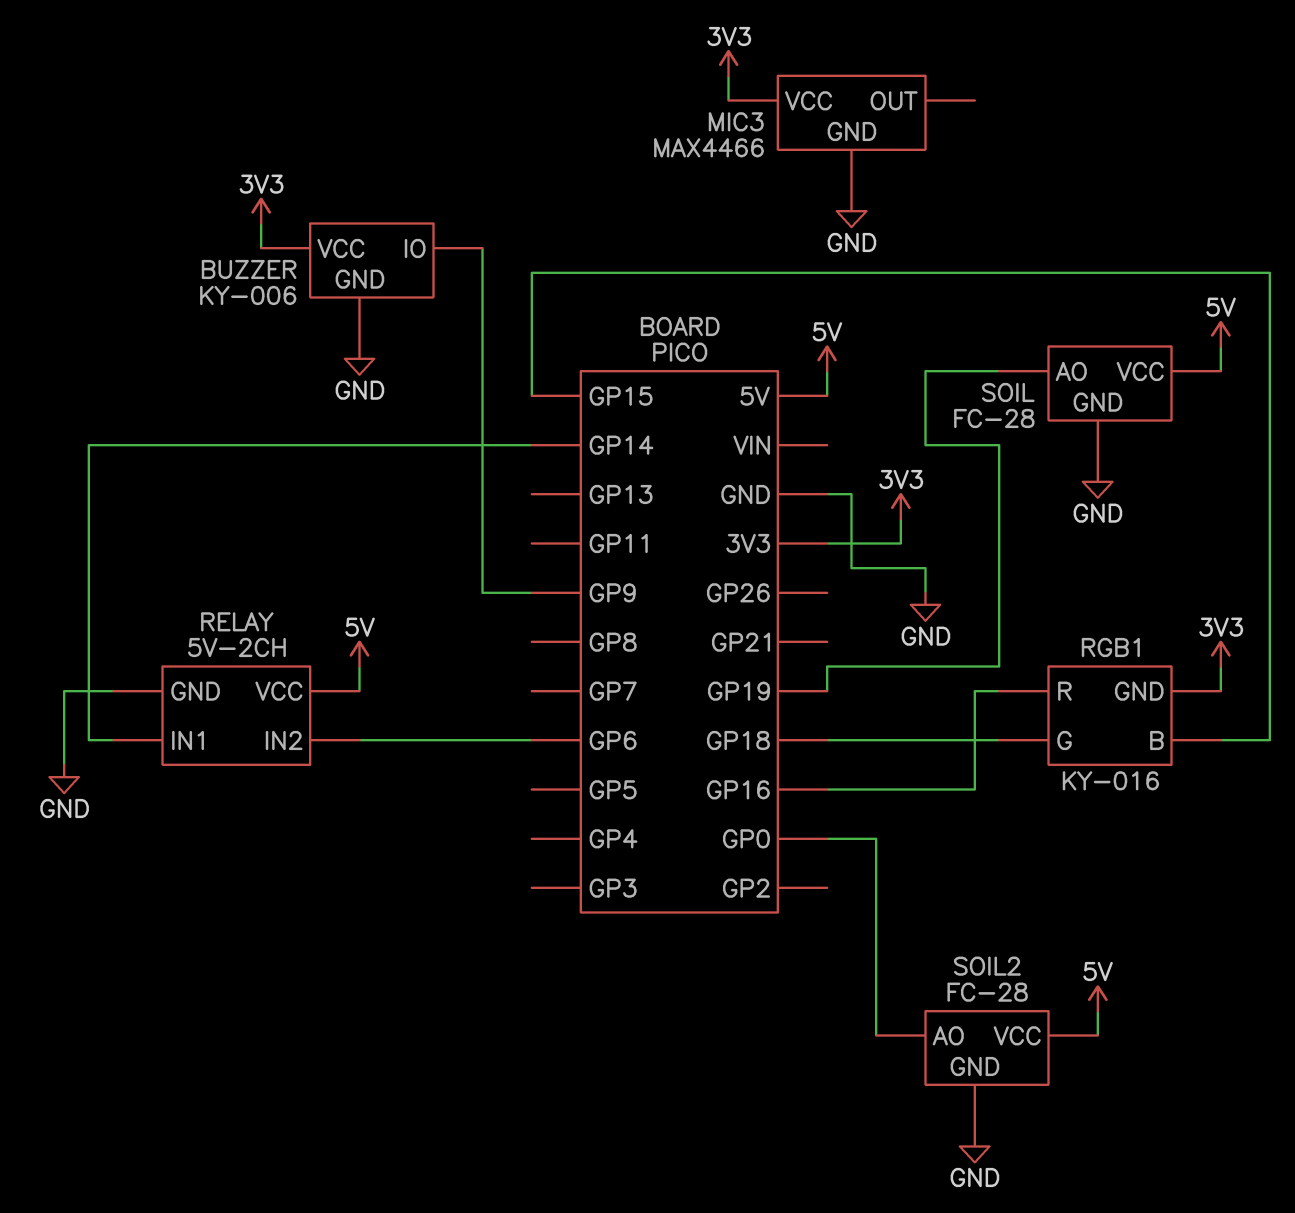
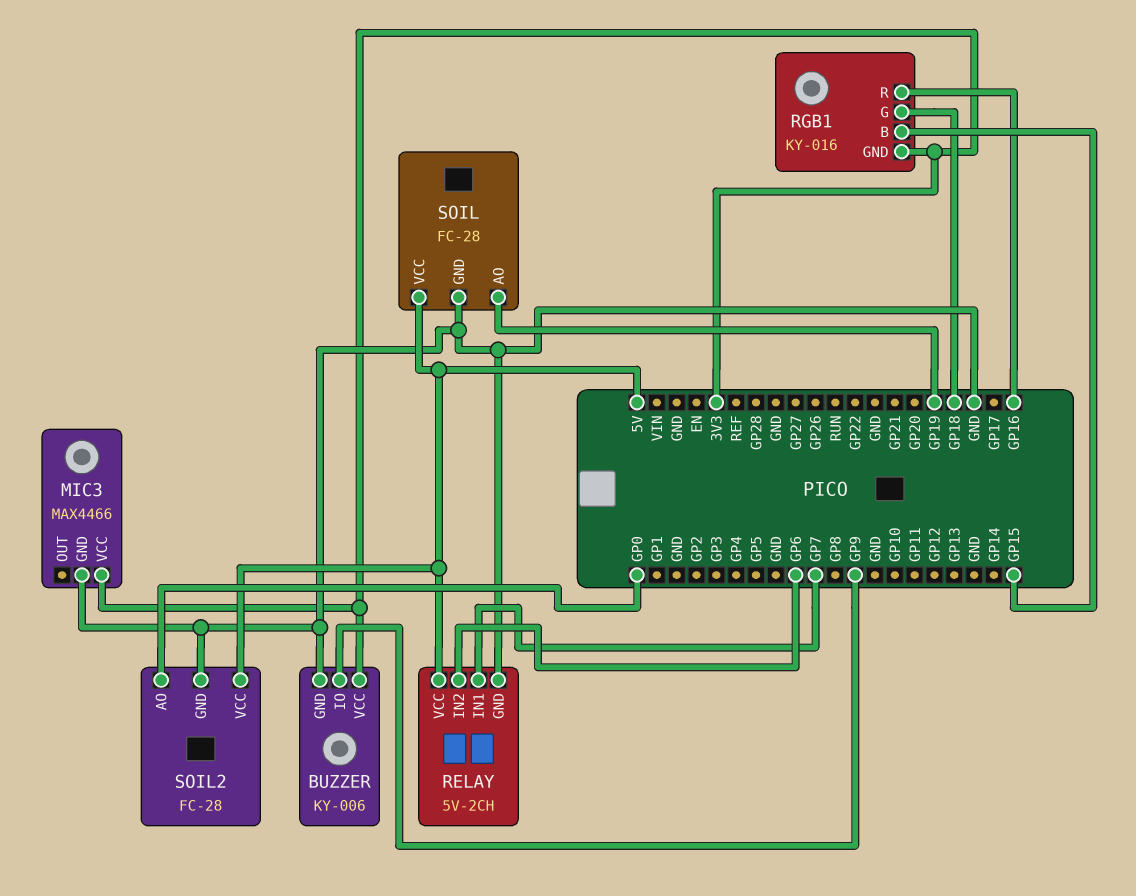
RELAY pin IN1: GP14 -> GP7

